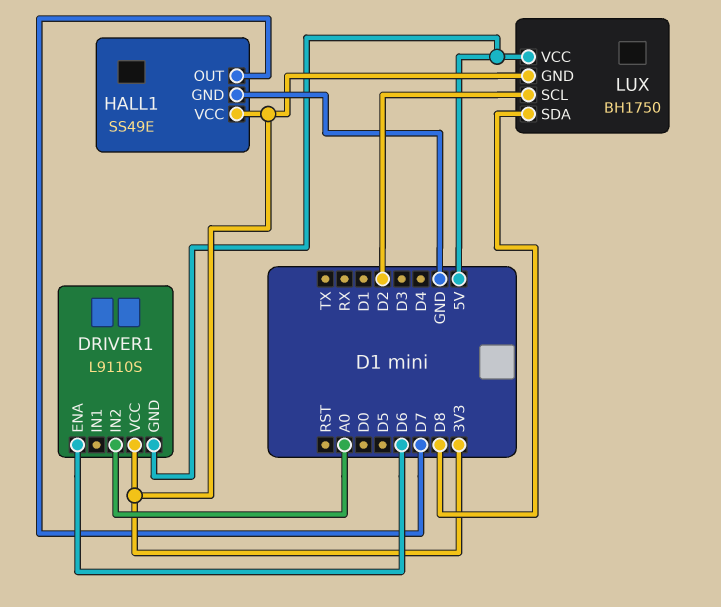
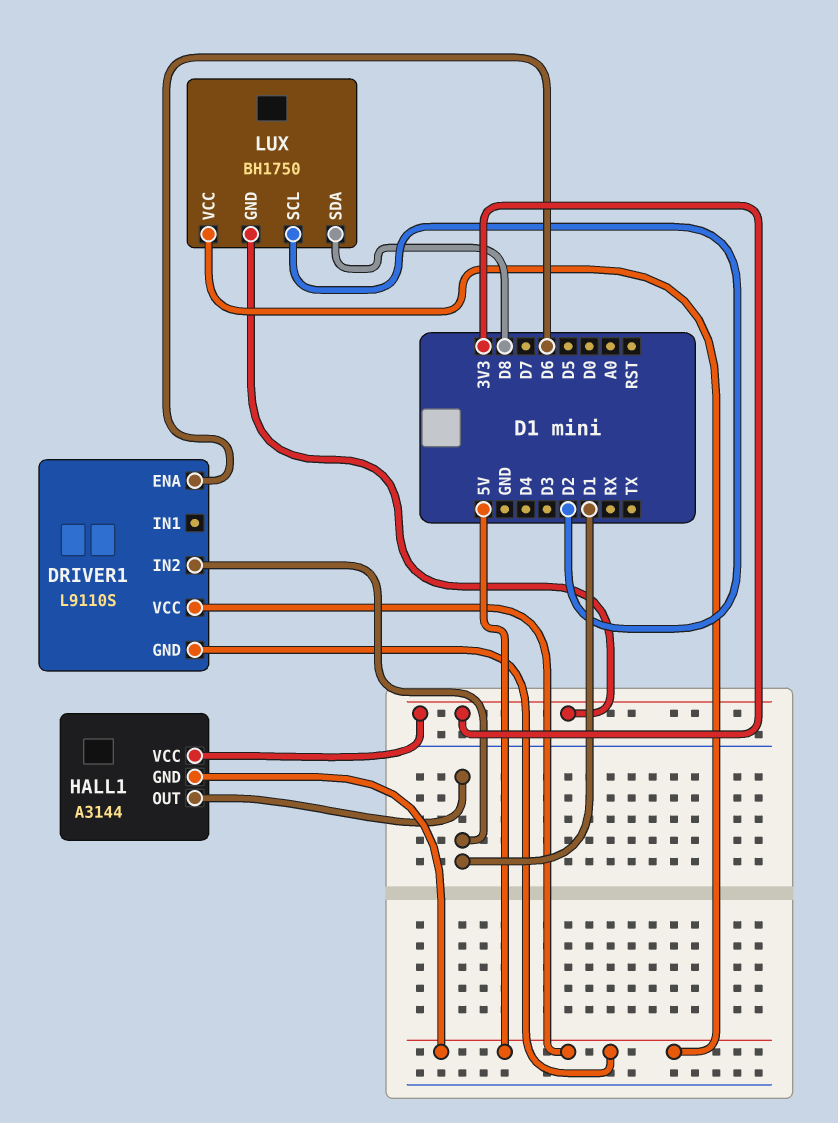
DRIVER1 pin IN2: A0 -> D1
DRIVER1 pin VCC: 3V3 -> 5V
HALL1: SS49E -> A3144
HALL1 pin GND: GND -> 5V
HALL1 pin OUT: D7 -> D1

